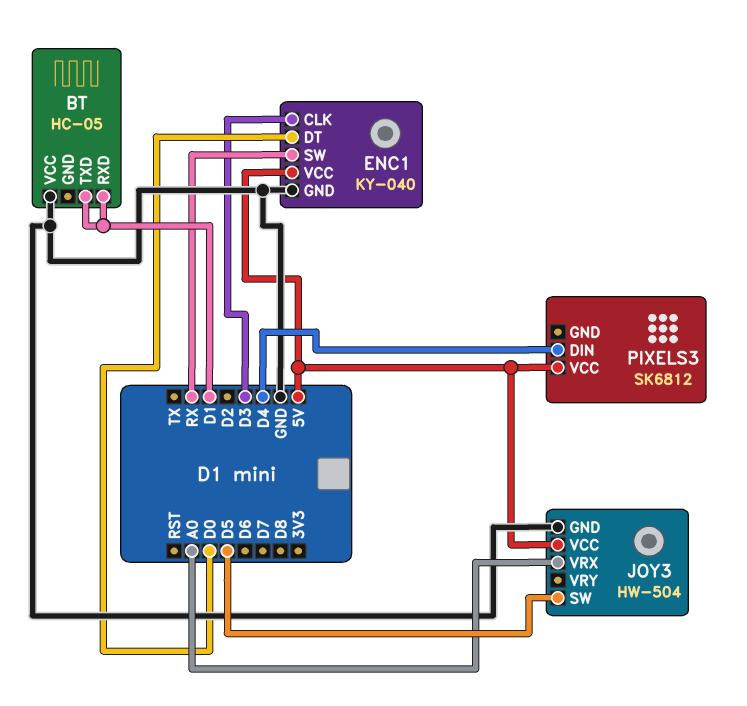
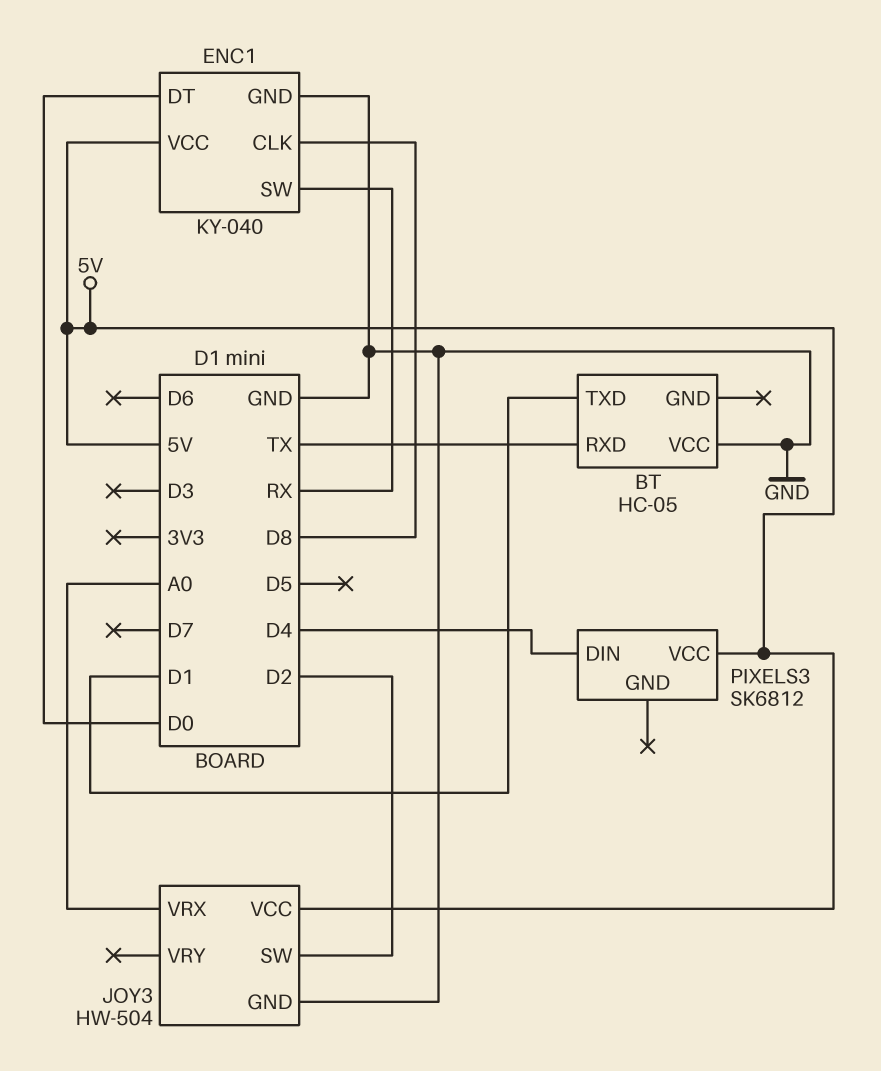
BT pin RXD: D1 -> TX
ENC1 pin CLK: D3 -> D8
JOY3 pin SW: D5 -> D2

